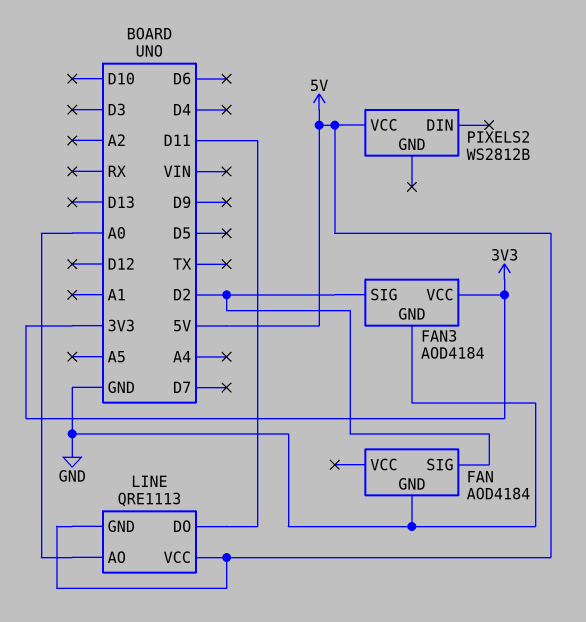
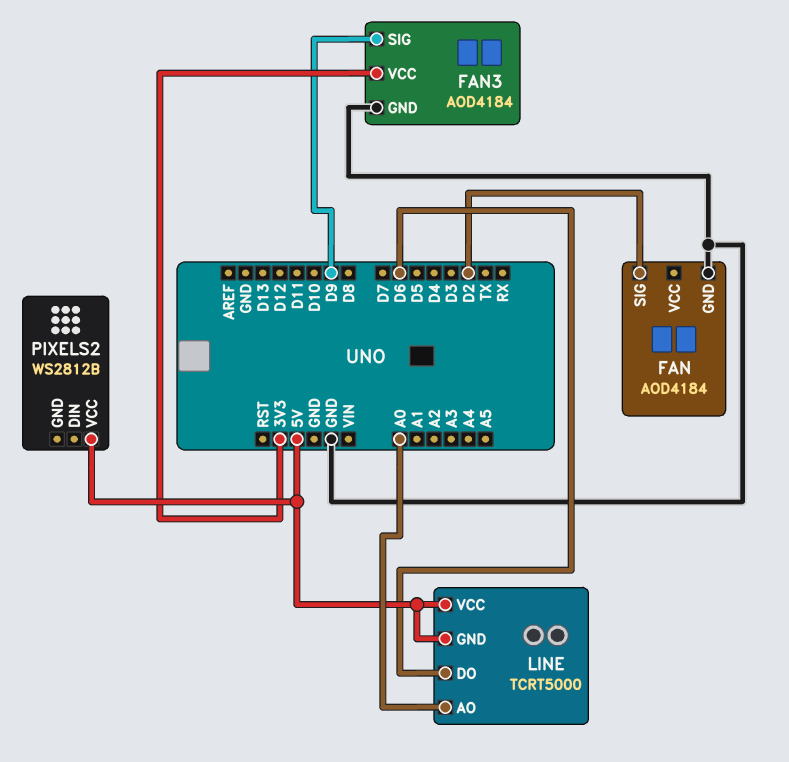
FAN3 pin SIG: D2 -> D9
LINE: QRE1113 -> TCRT5000
LINE pin DO: D11 -> D6

